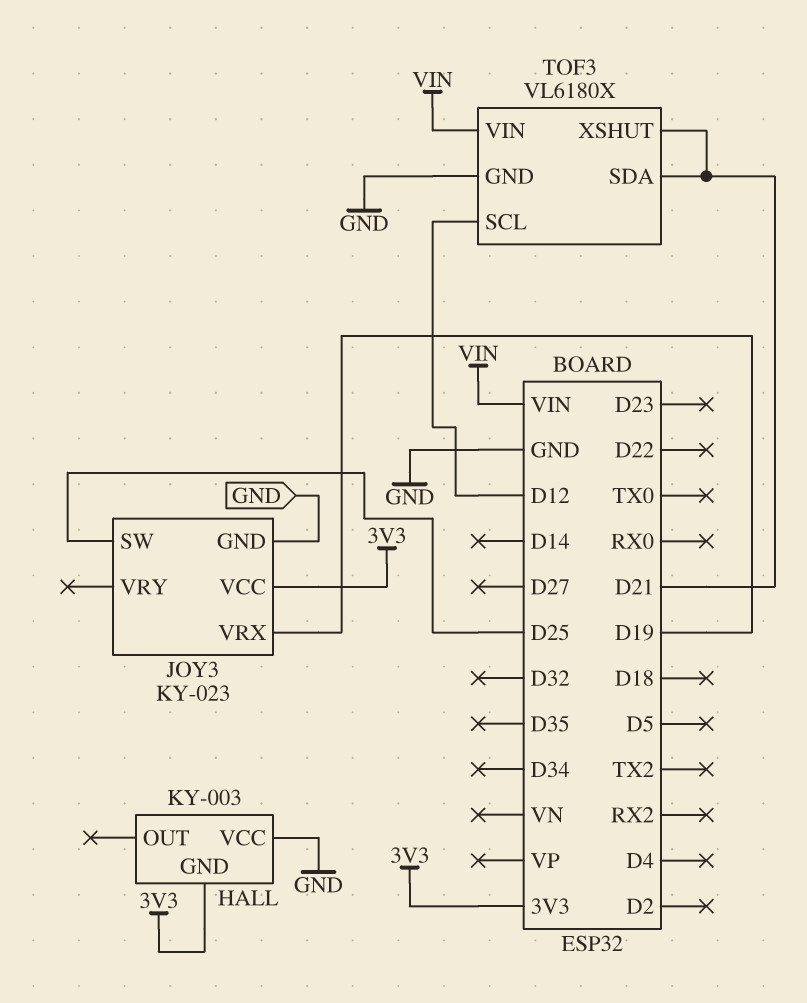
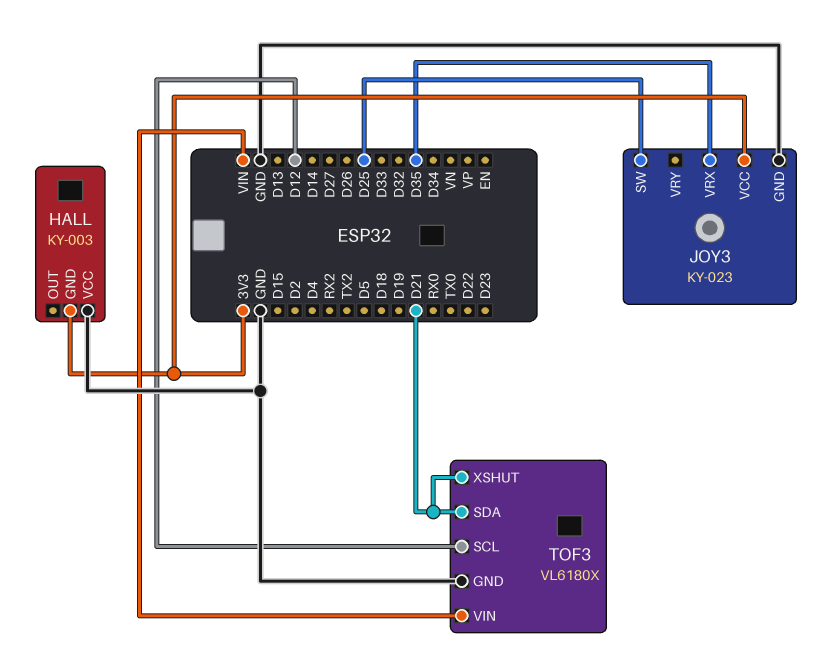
JOY3 pin VRX: D19 -> D35

